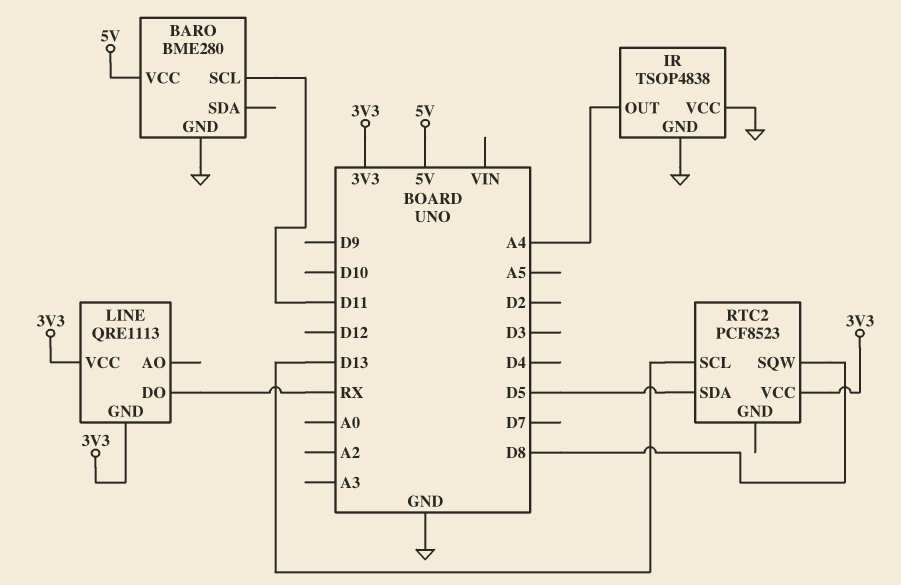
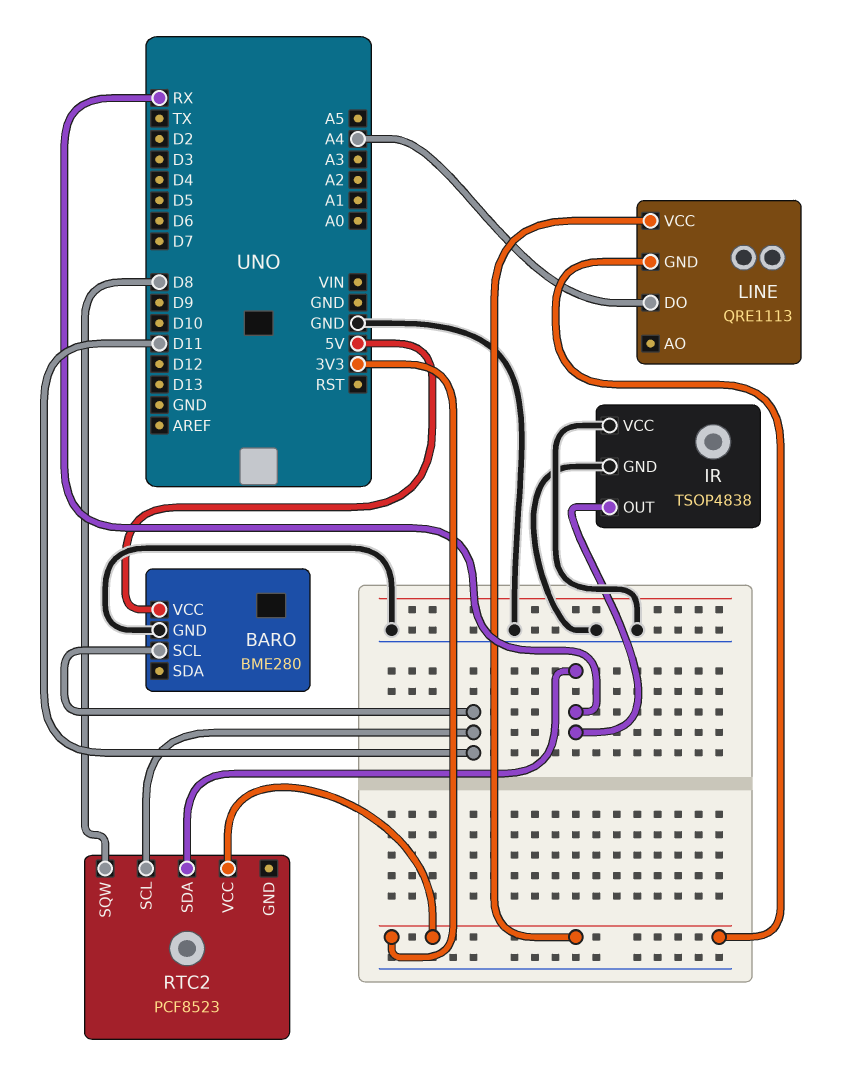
IR pin OUT: A4 -> RX
LINE pin DO: RX -> A4
RTC2 pin SCL: D13 -> D11
RTC2 pin SDA: D5 -> RX

